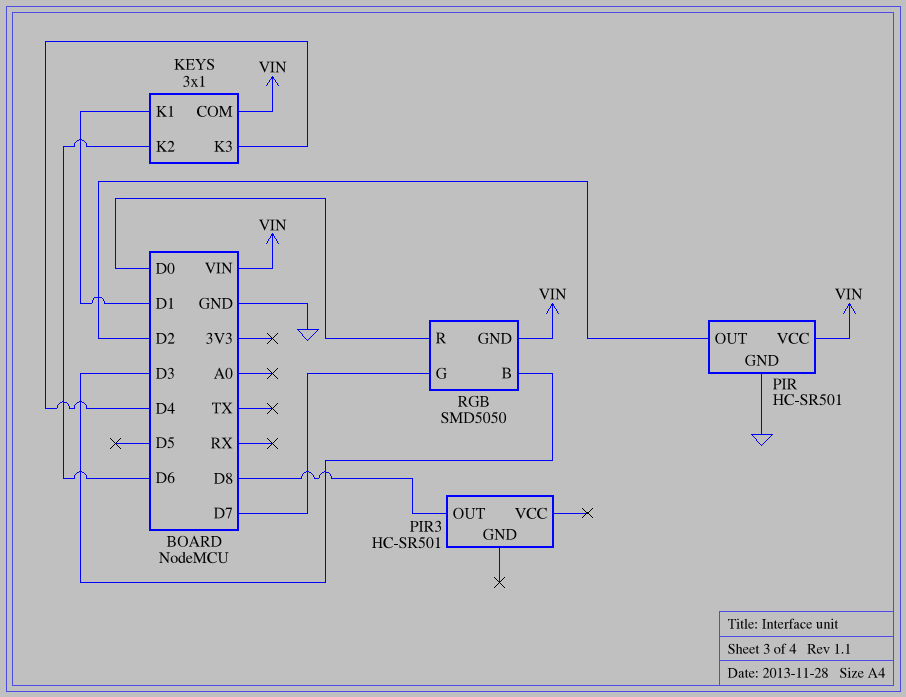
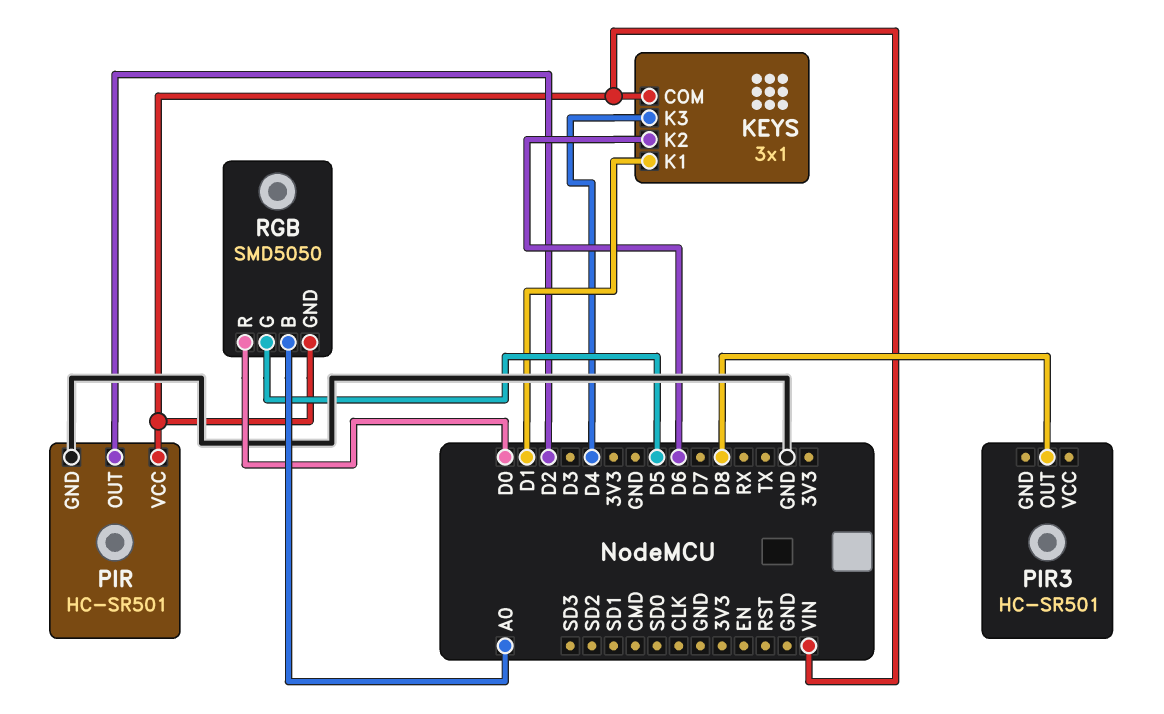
RGB pin B: D3 -> A0
RGB pin G: D7 -> D5

